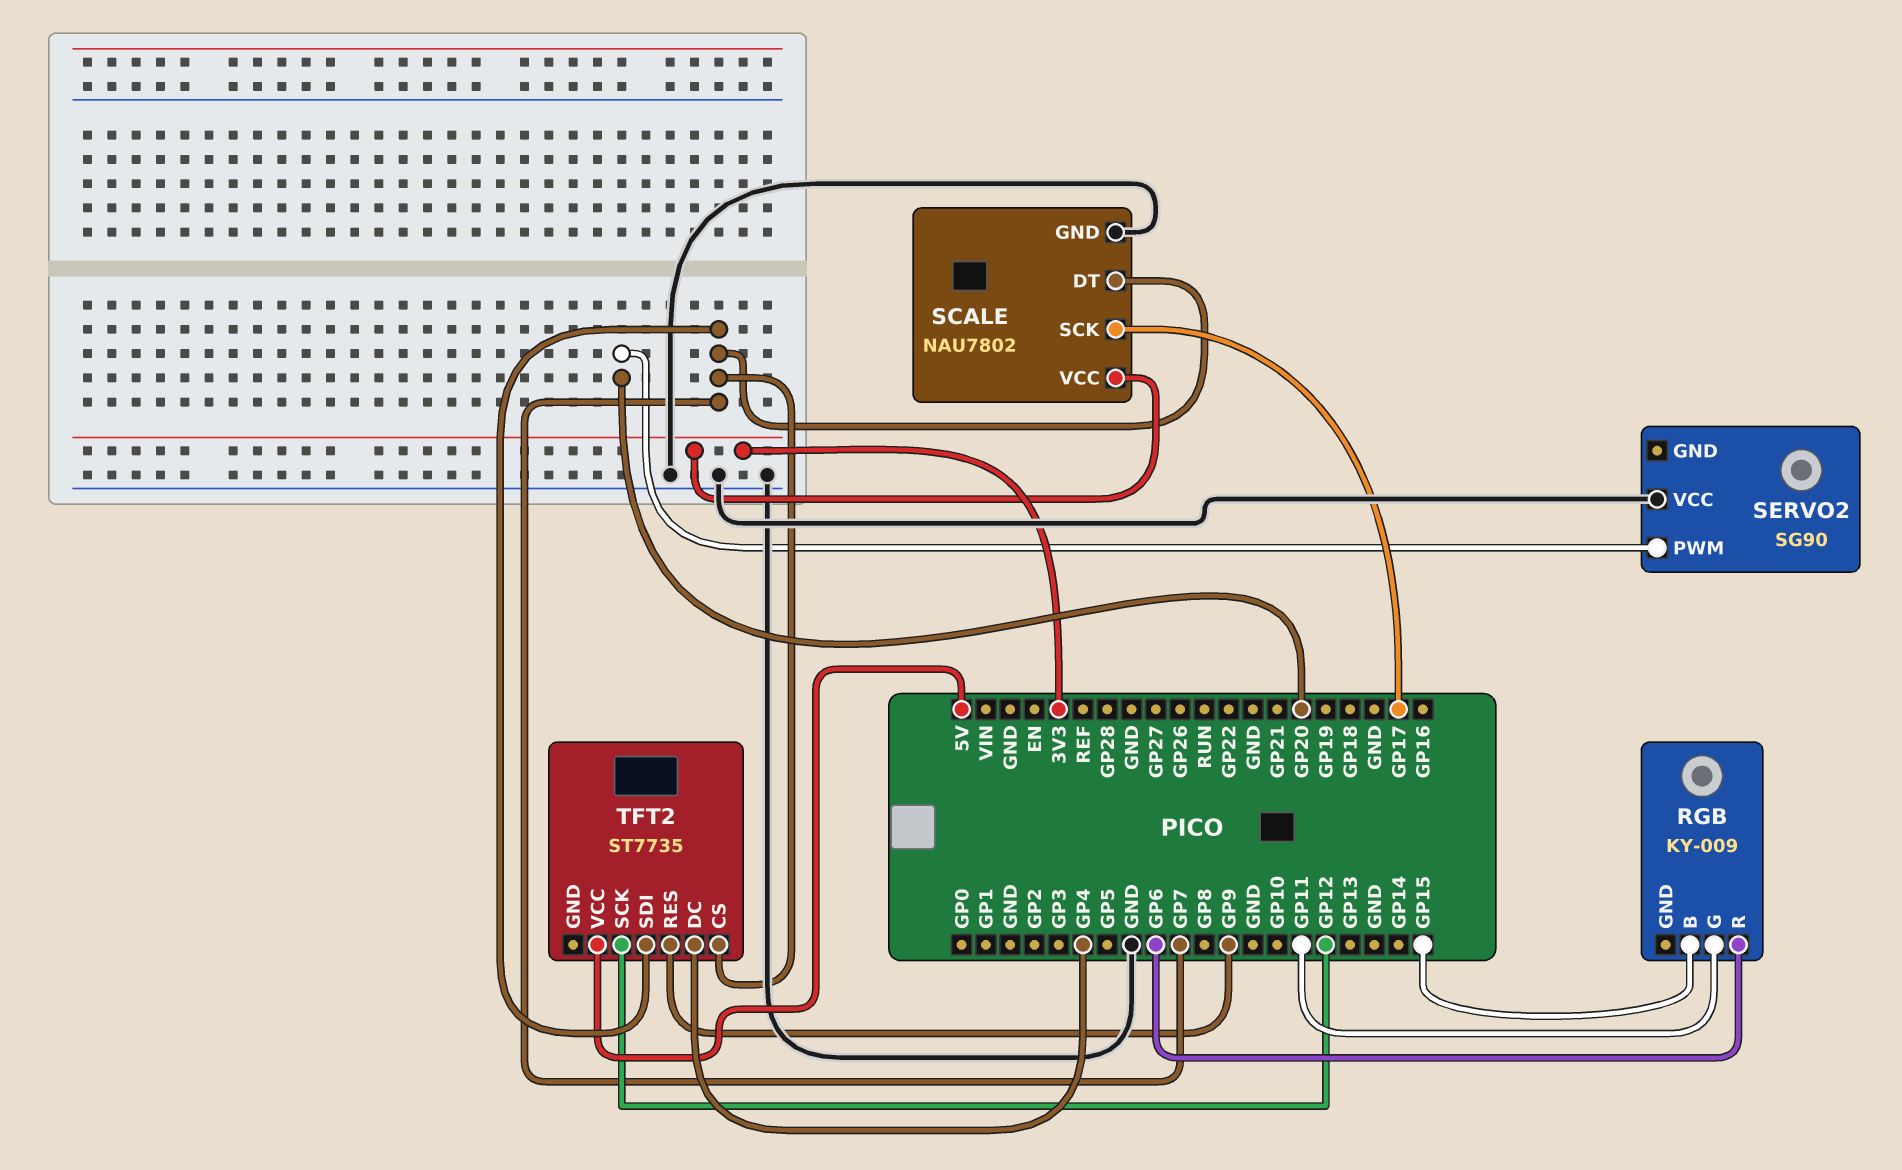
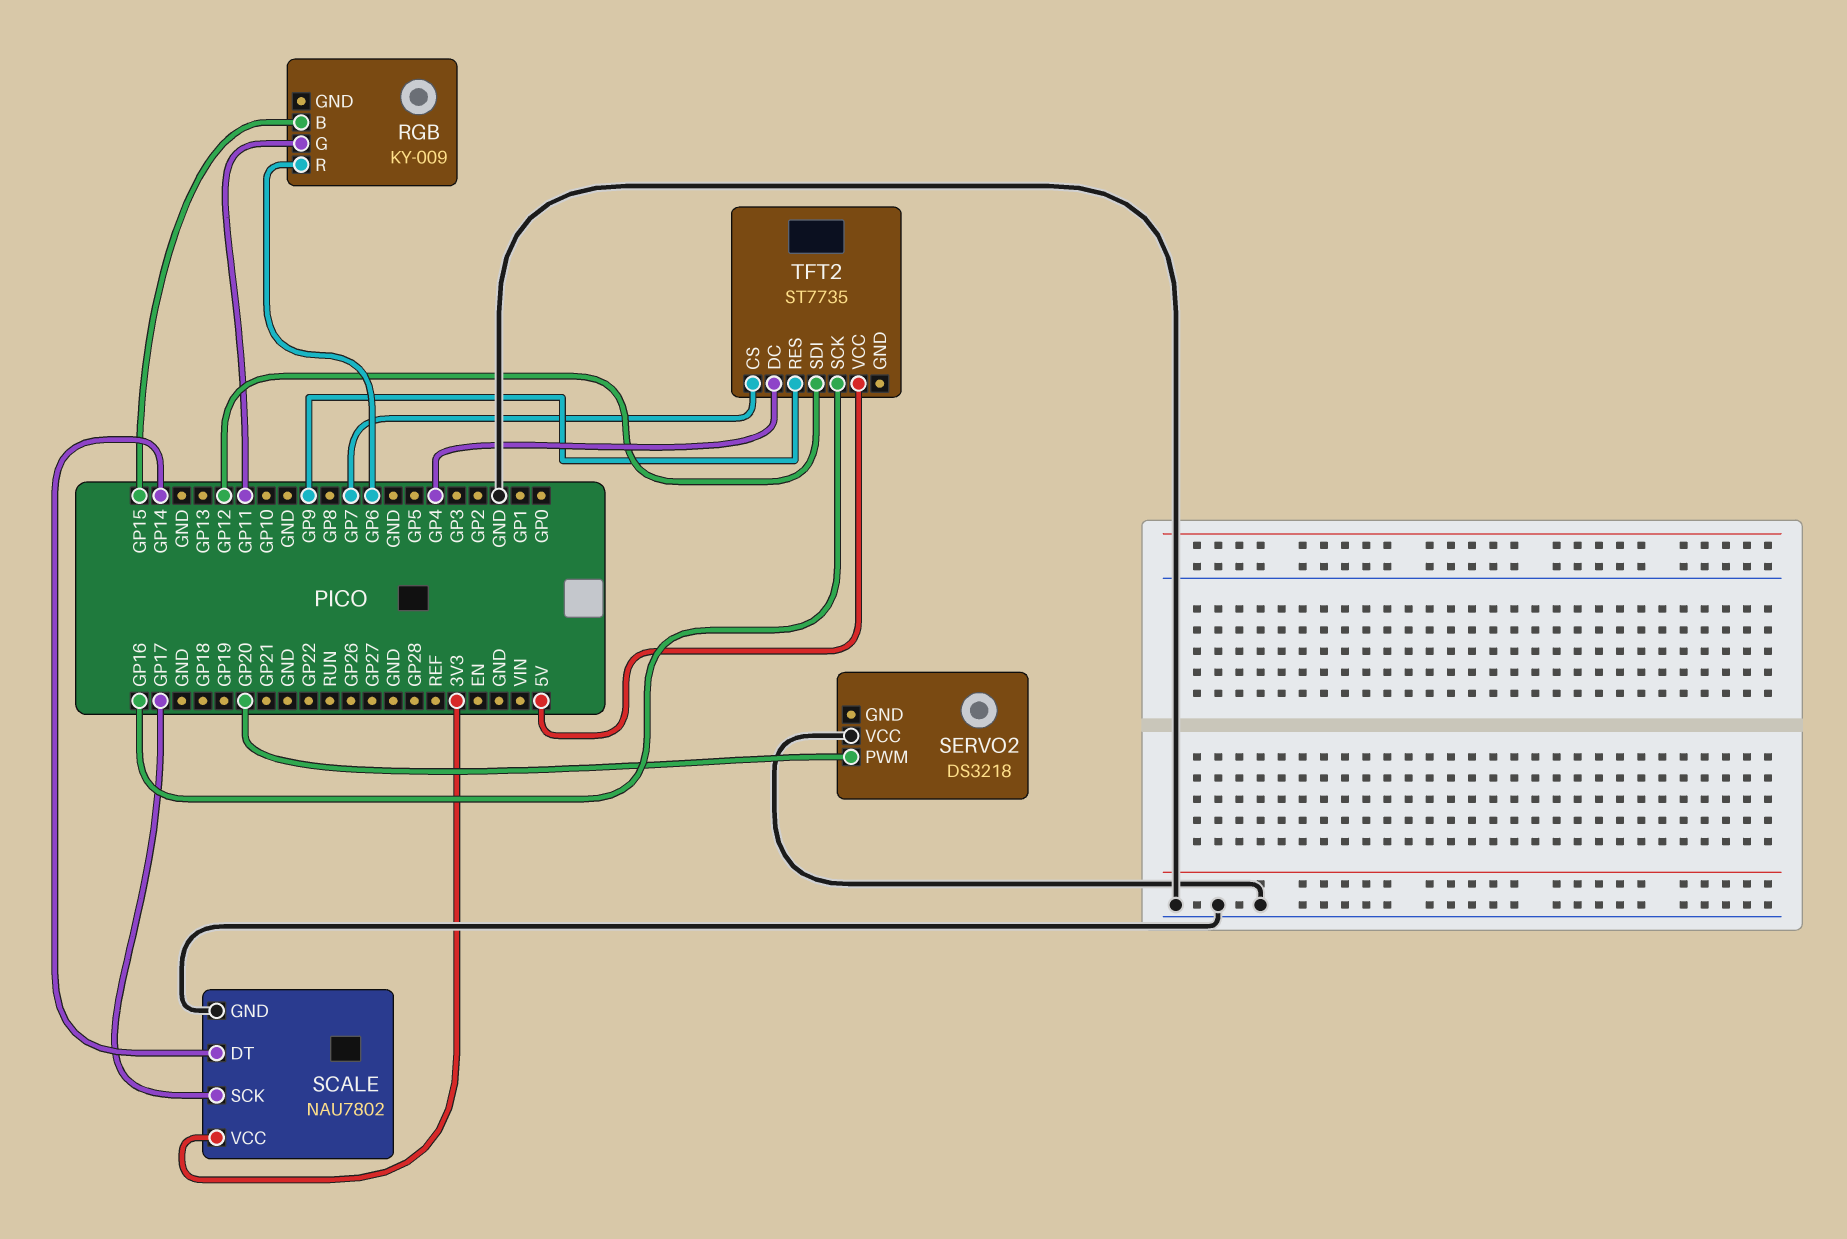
SCALE pin DT: GP7 -> GP14
SERVO2: SG90 -> DS3218
TFT2 pin SCK: GP12 -> GP16
TFT2 pin SDI: GP7 -> GP12

